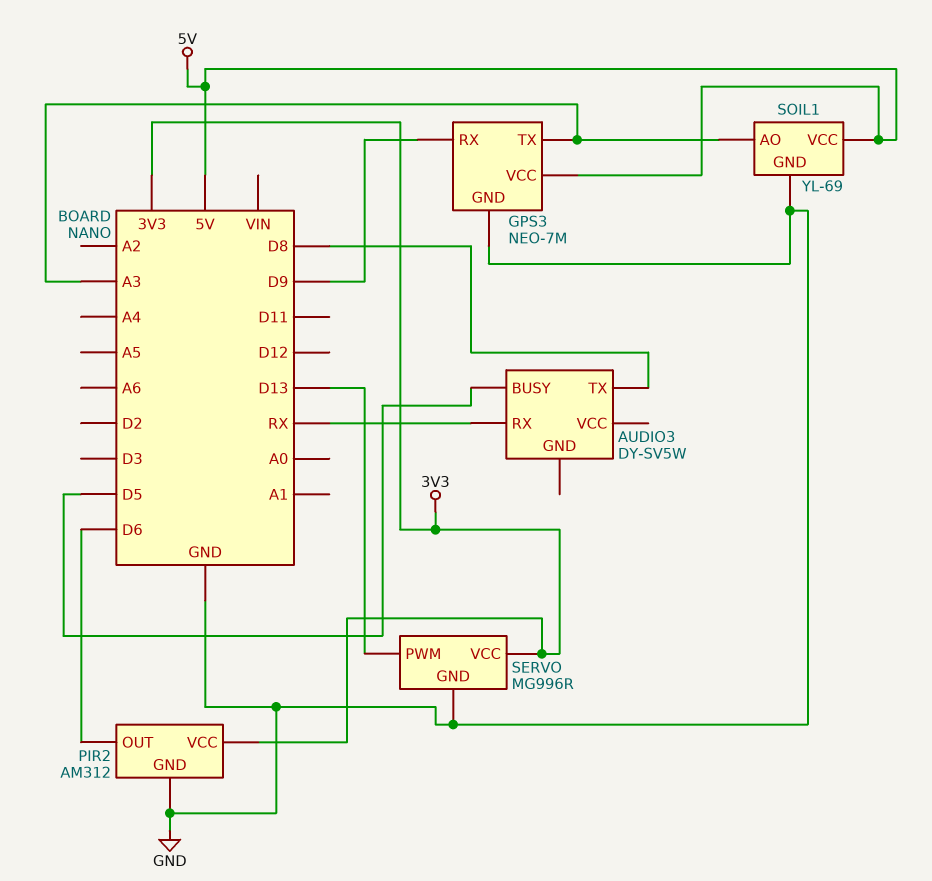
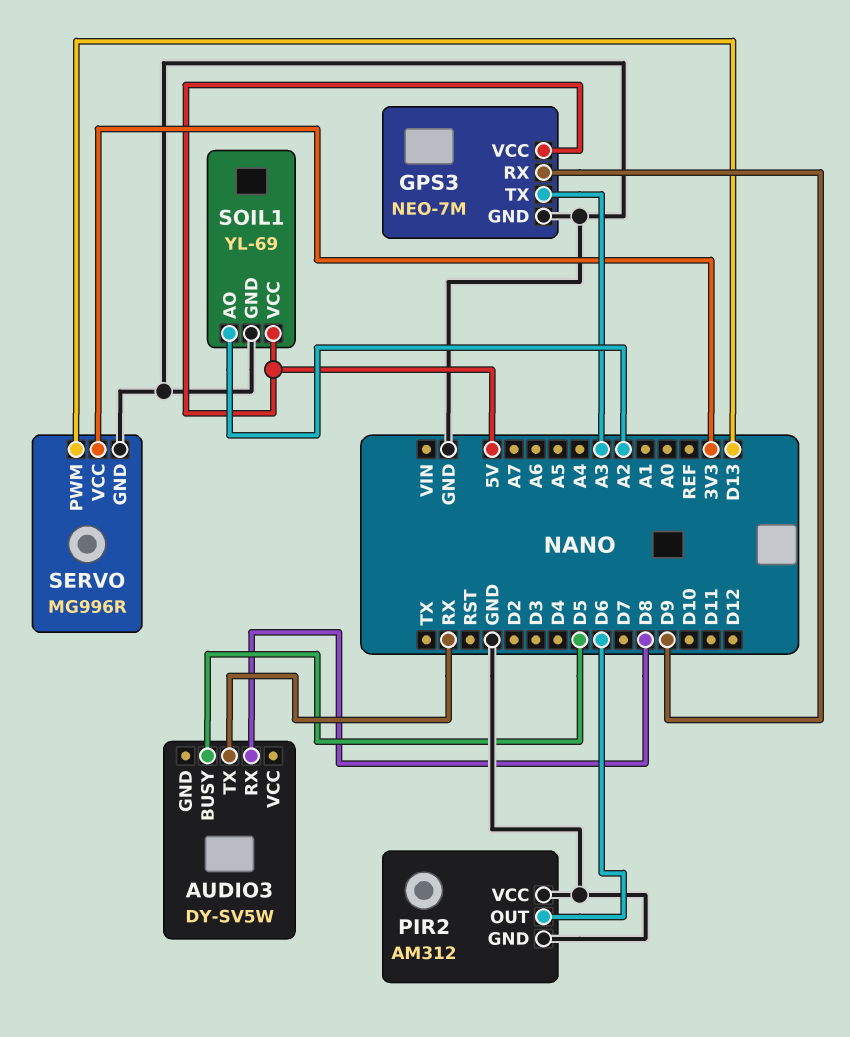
AUDIO3 pin RX: RX -> D8
AUDIO3 pin TX: D8 -> RX
PIR2 pin VCC: 3V3 -> GND
SOIL1 pin AO: A3 -> A2

